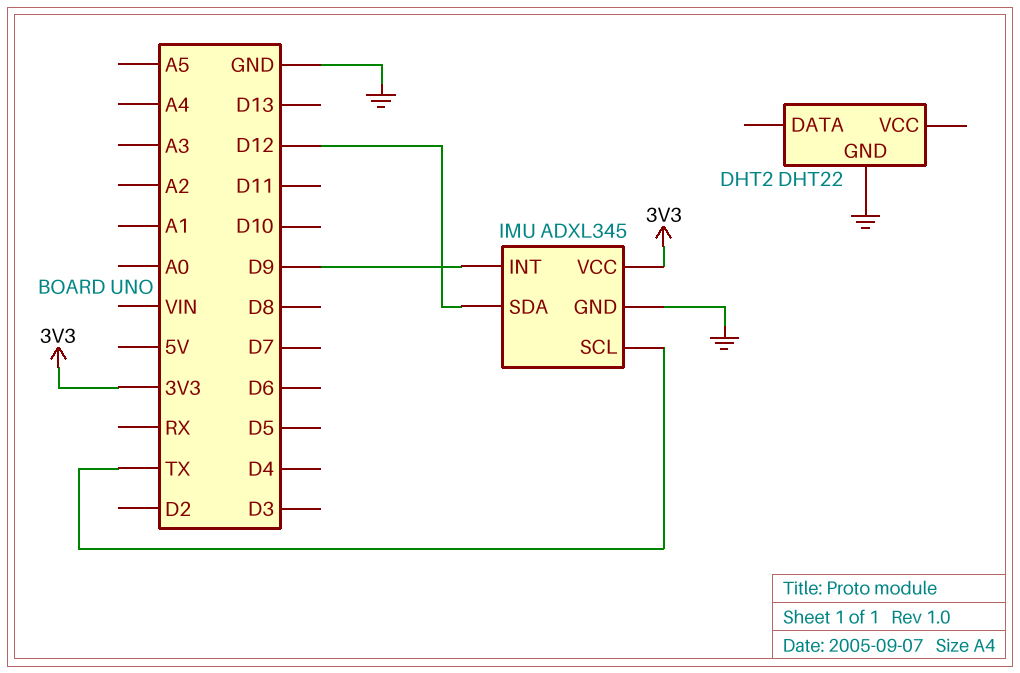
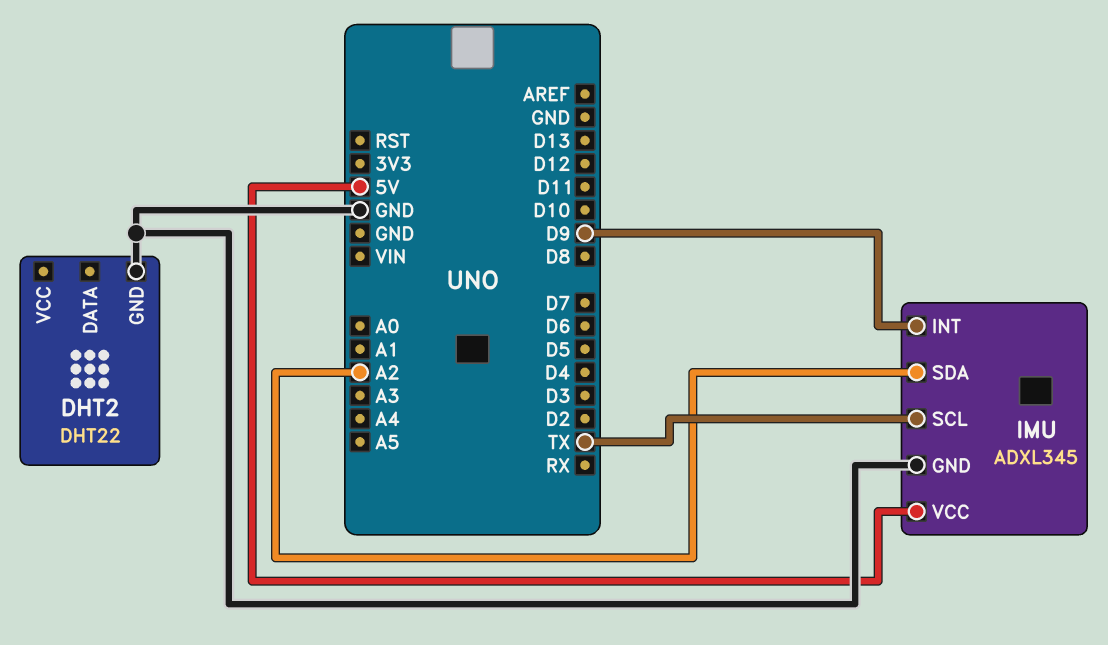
IMU pin SDA: D12 -> A2
IMU pin VCC: 3V3 -> 5V

